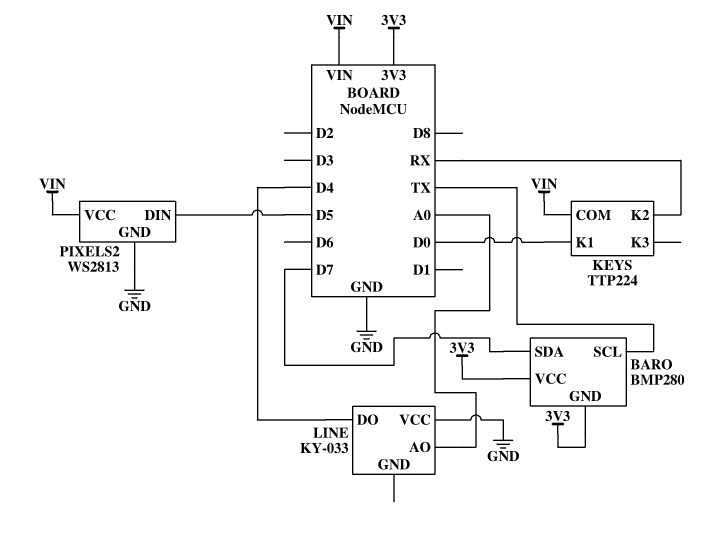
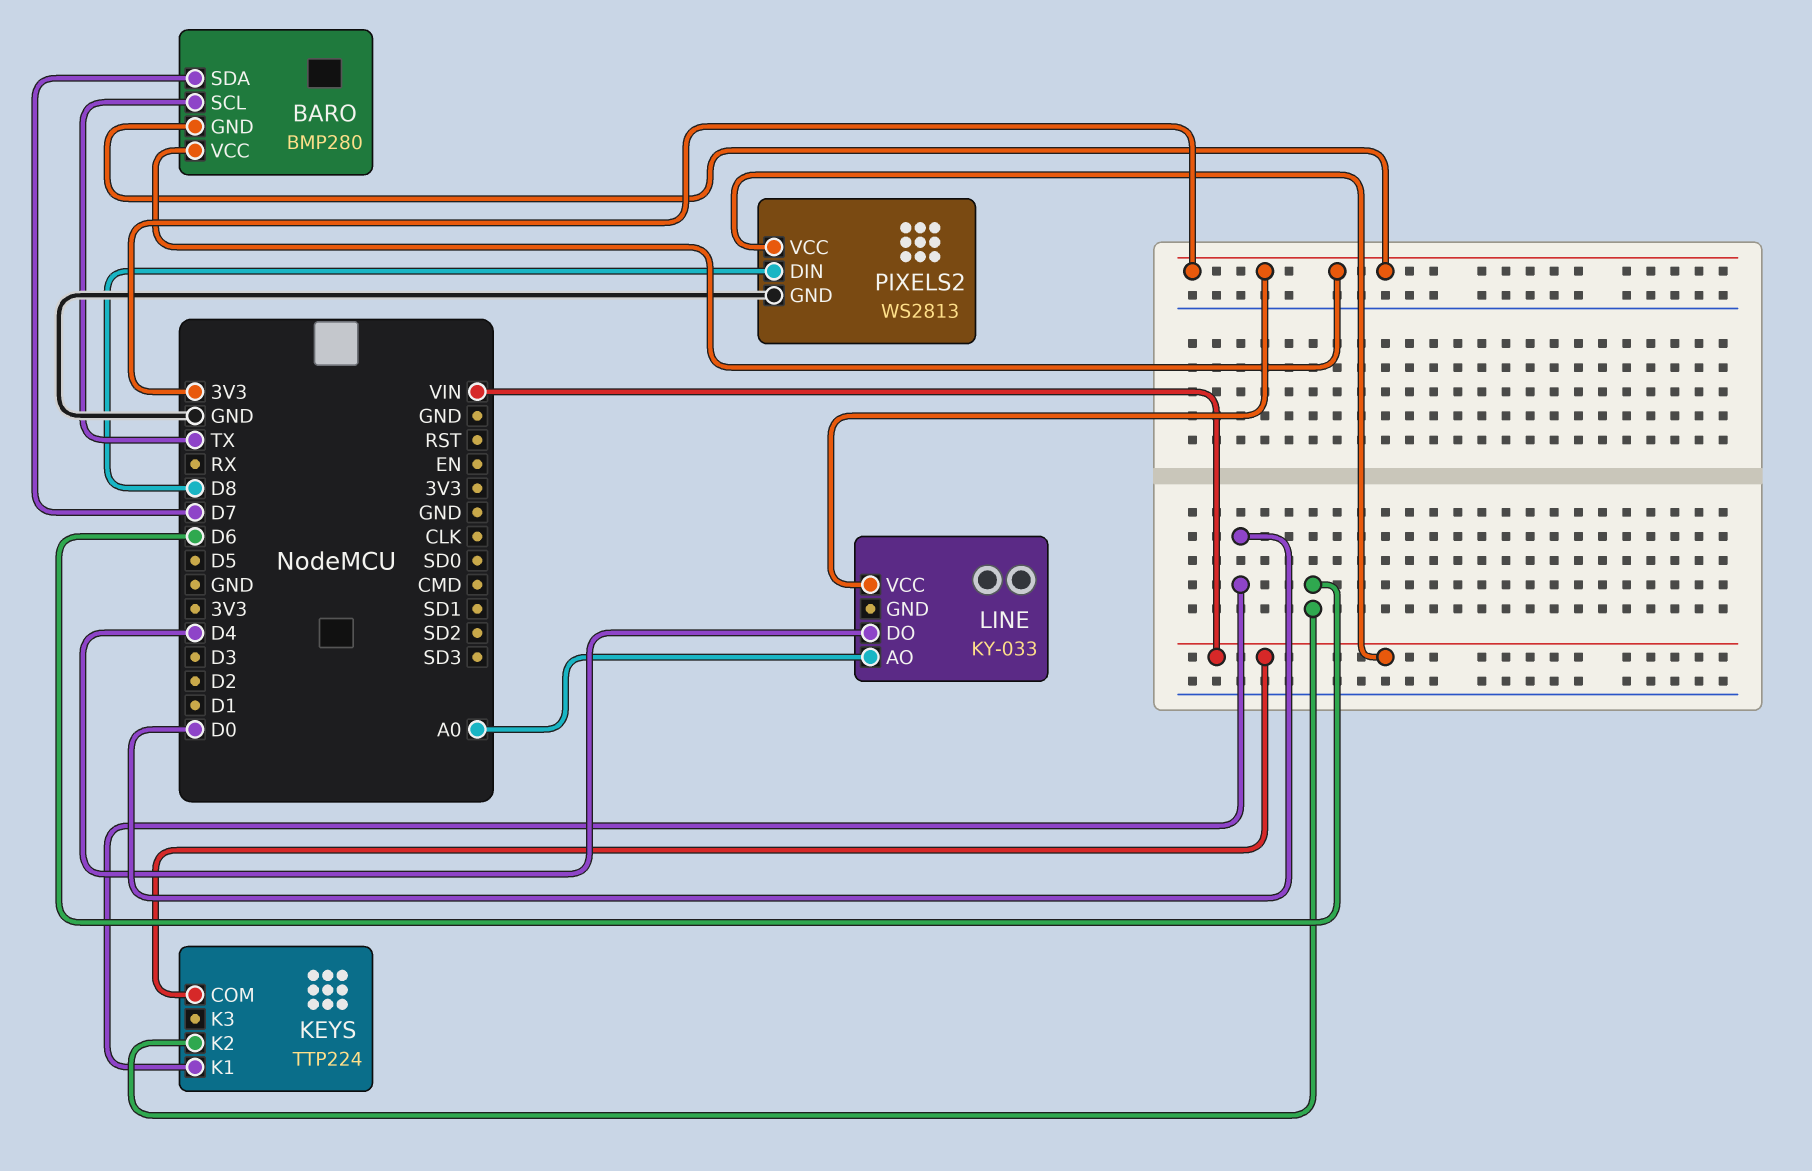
KEYS pin K2: RX -> D6
LINE pin VCC: GND -> 3V3
PIXELS2 pin DIN: D5 -> D8

